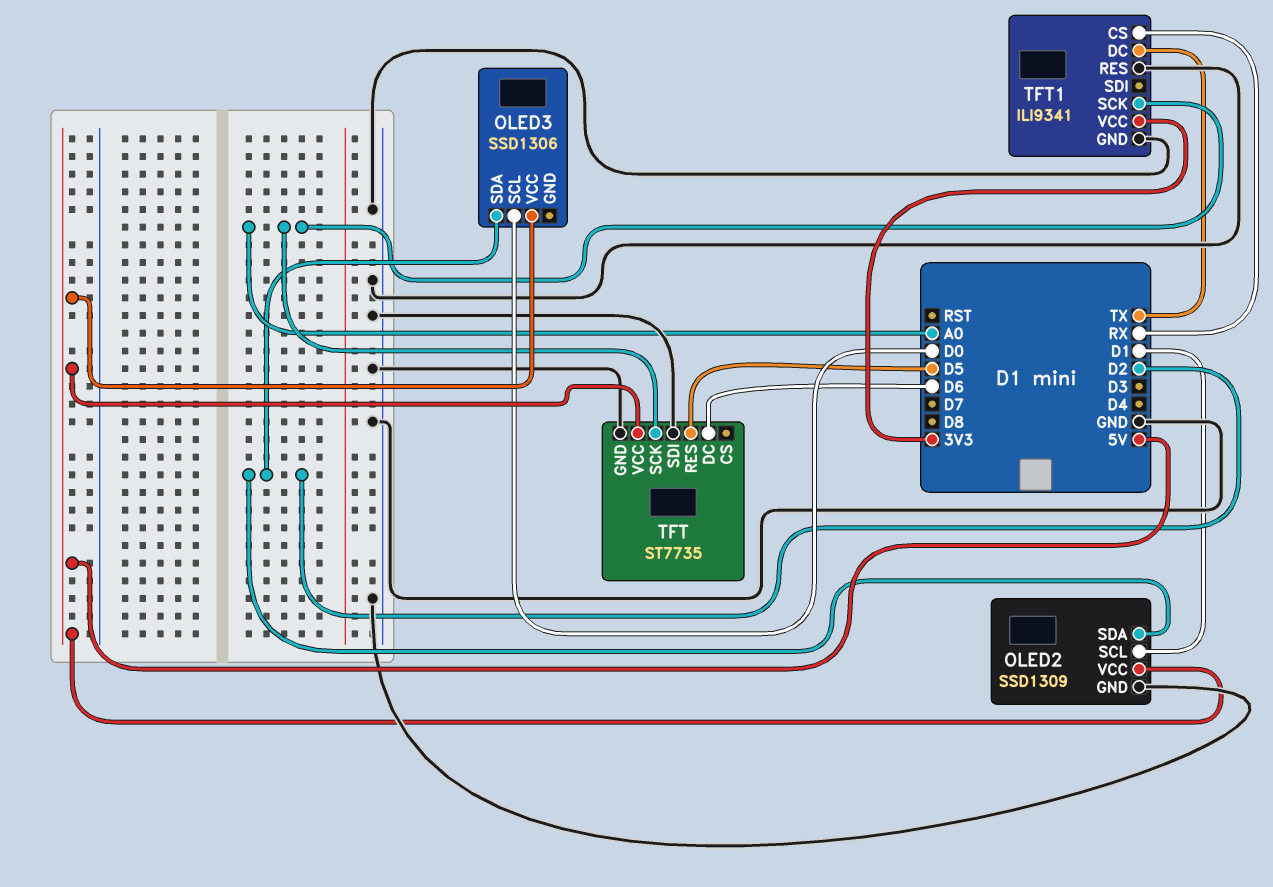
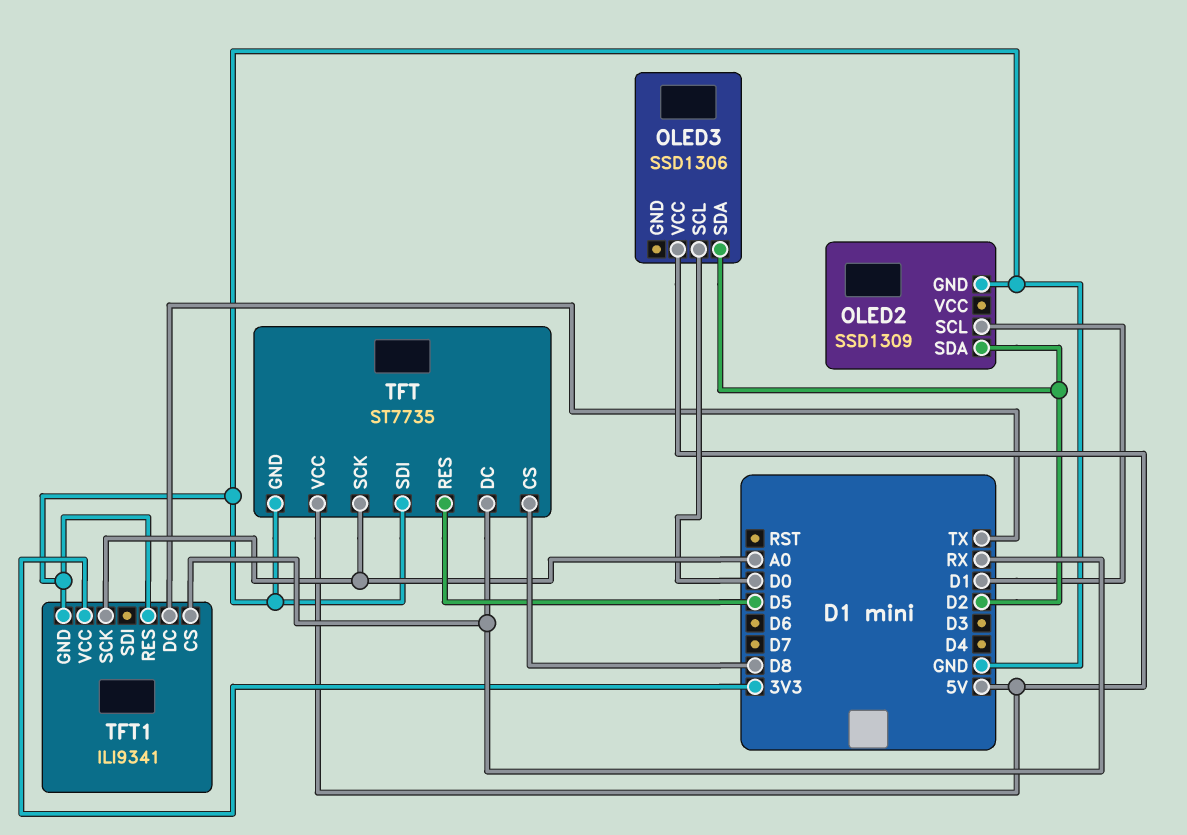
OLED2 pin VCC: 5V -> none
TFT pin CS: none -> D8
TFT pin DC: D6 -> RX

